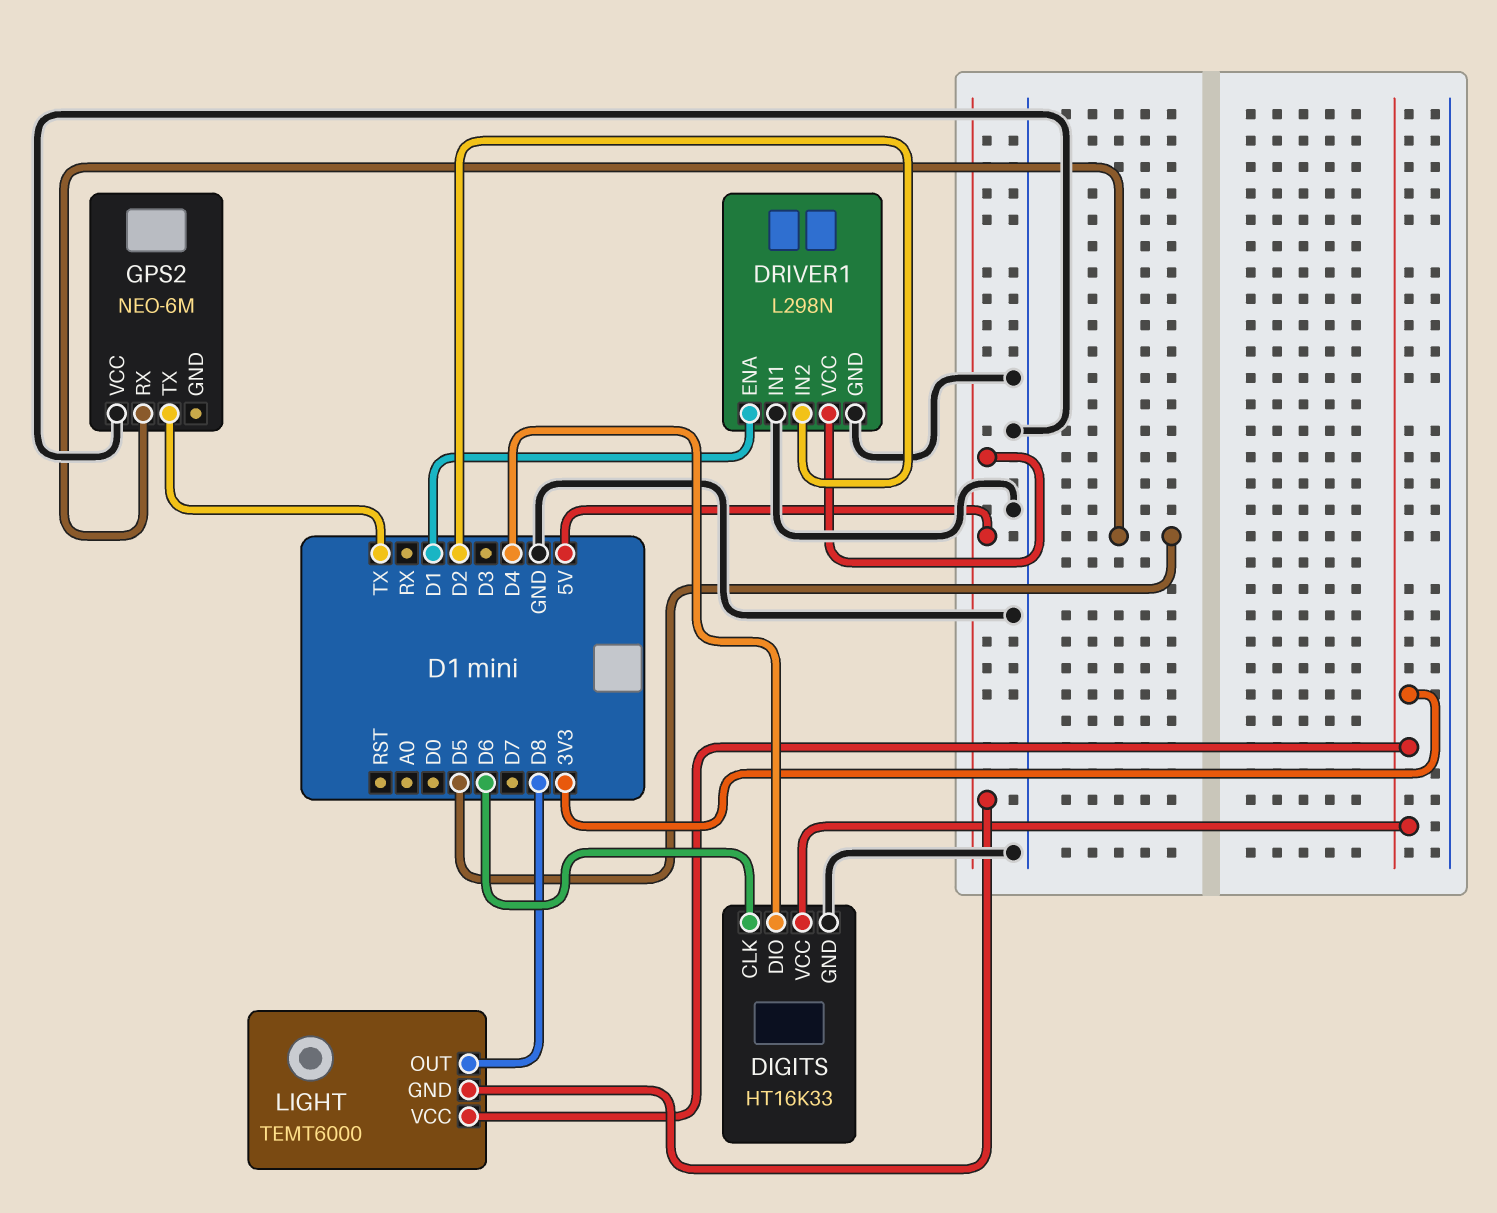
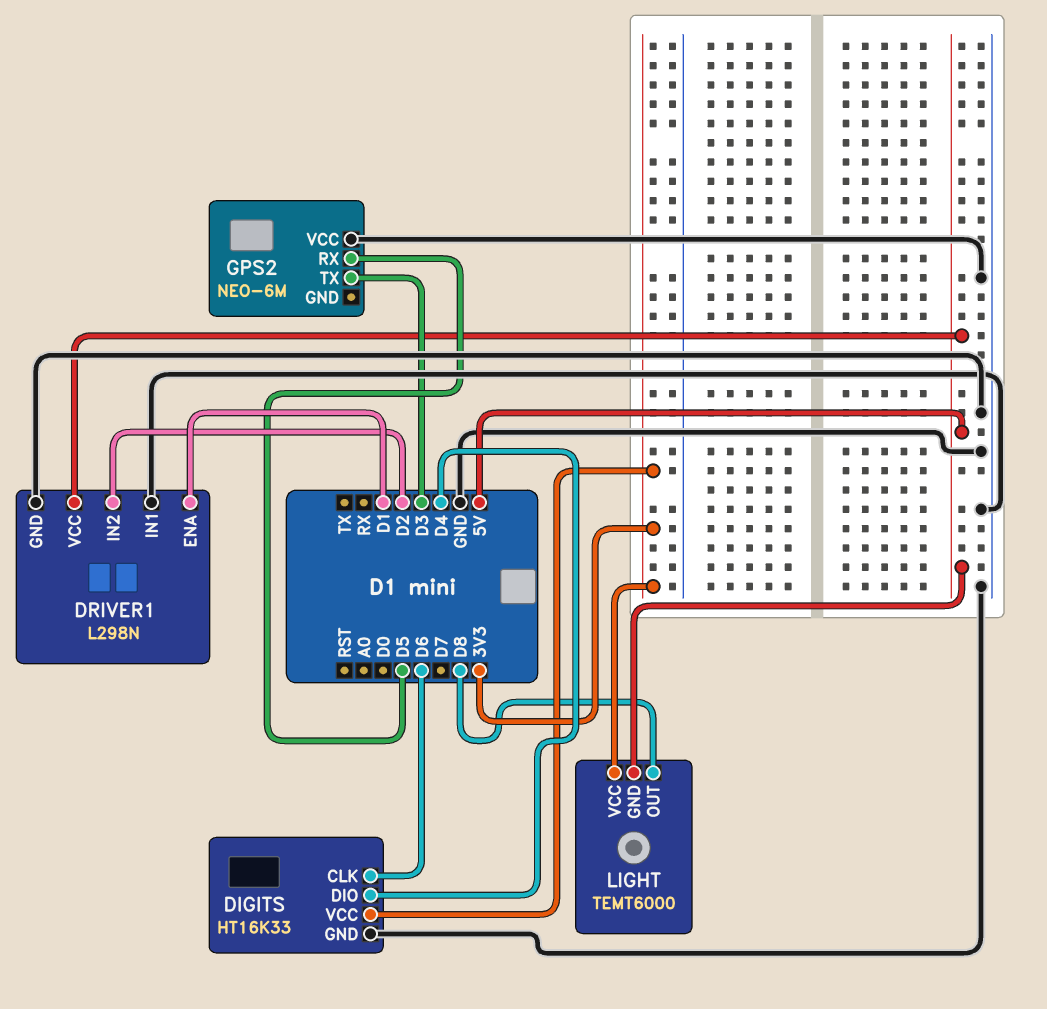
GPS2 pin TX: TX -> D3

